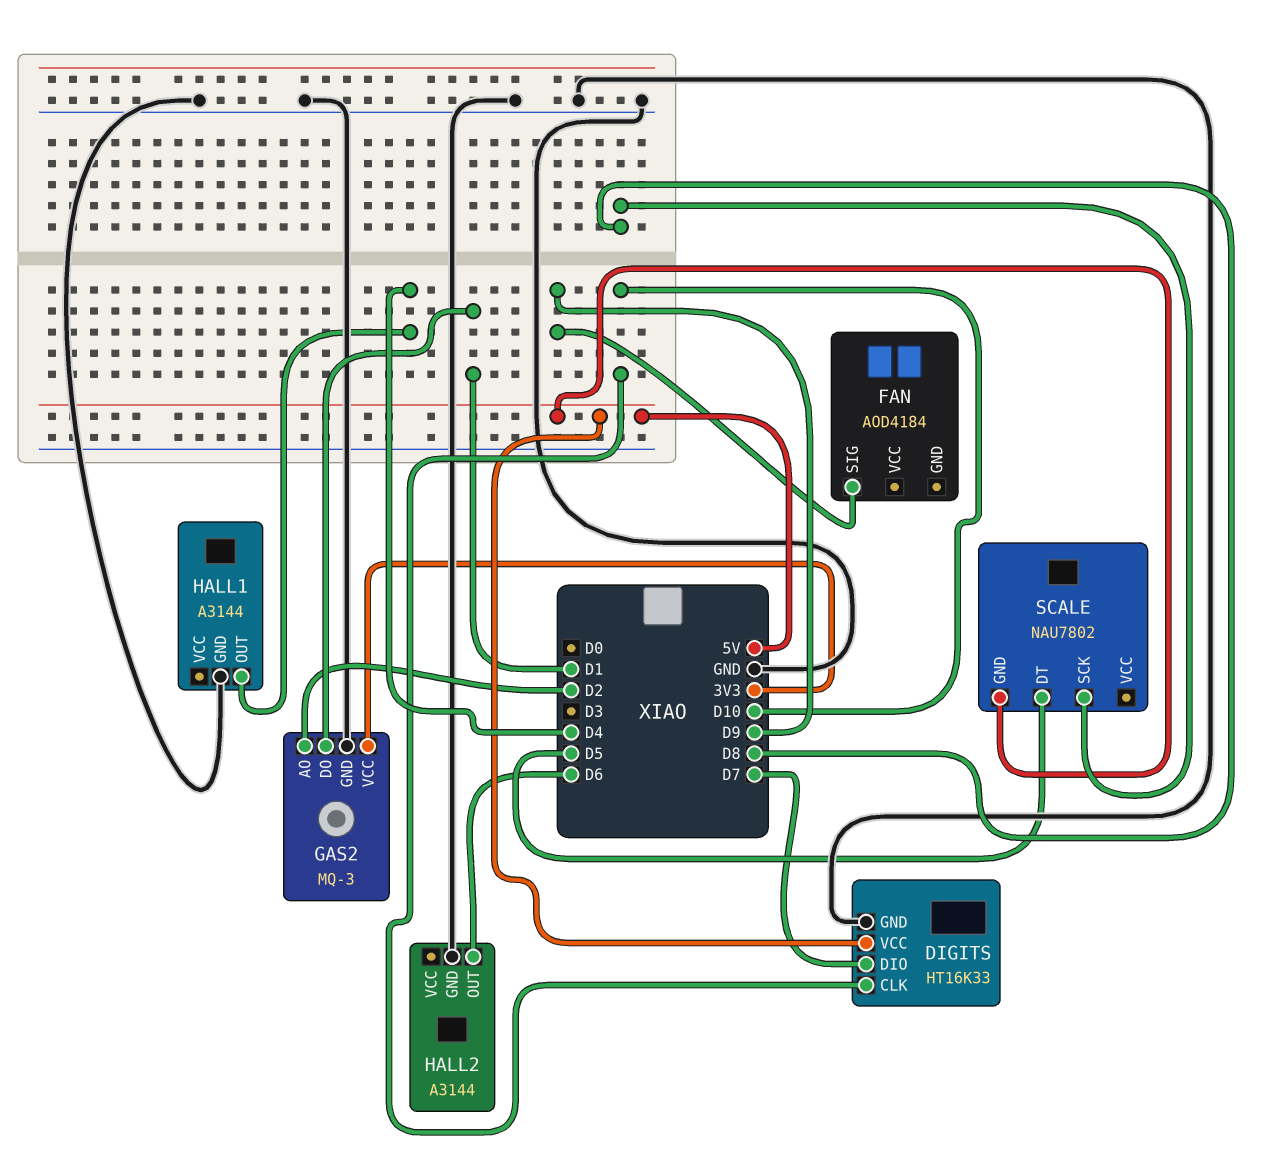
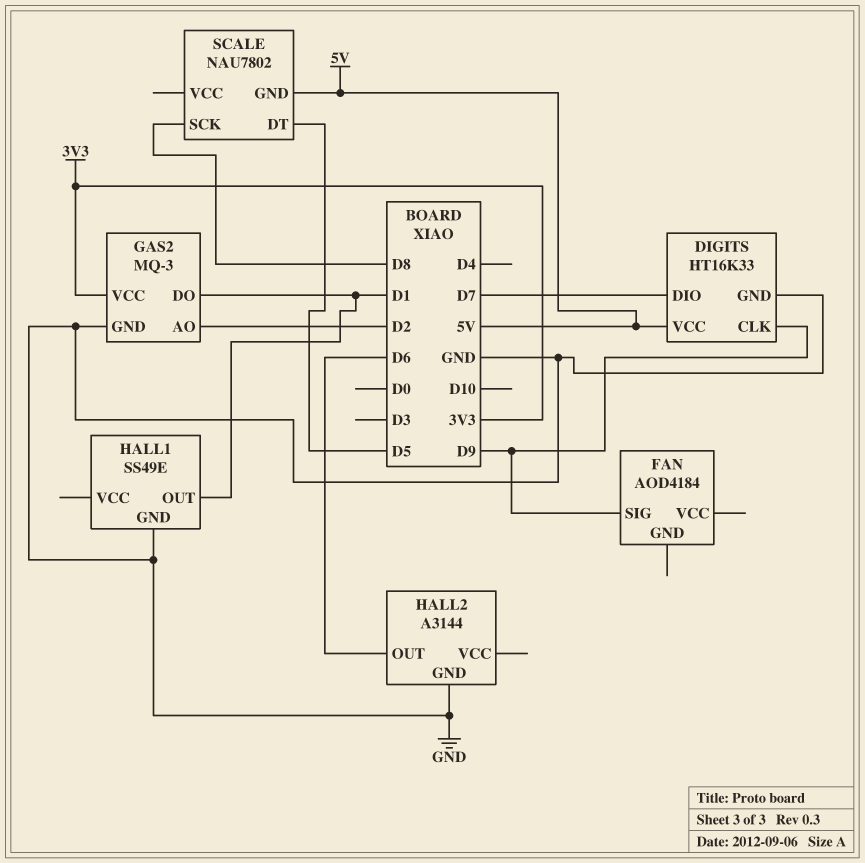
DIGITS pin CLK: D10 -> D9
HALL1: A3144 -> SS49E
HALL1 pin OUT: D4 -> D1

